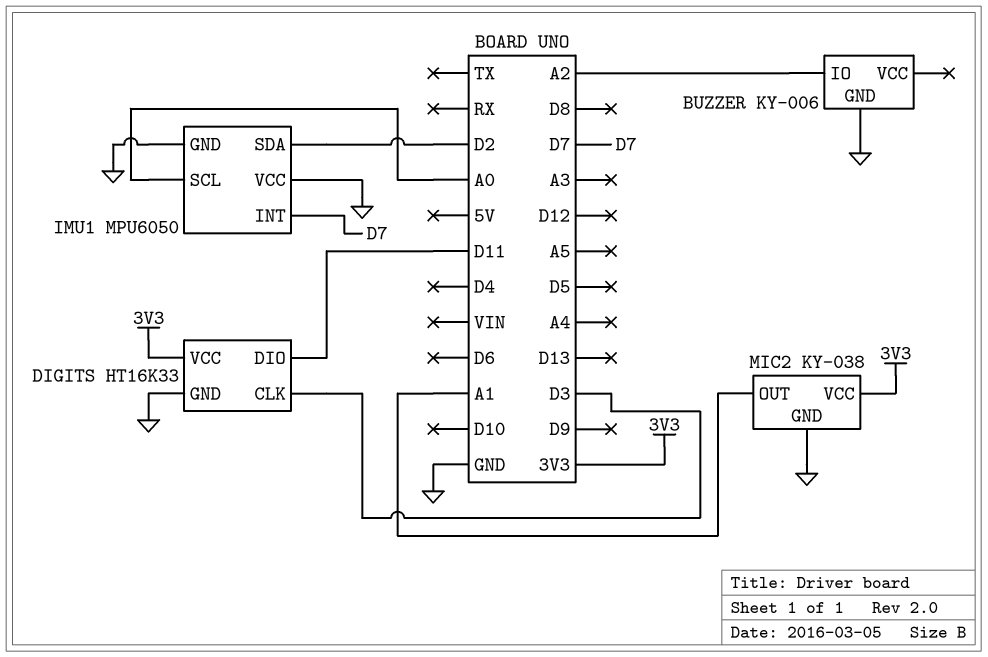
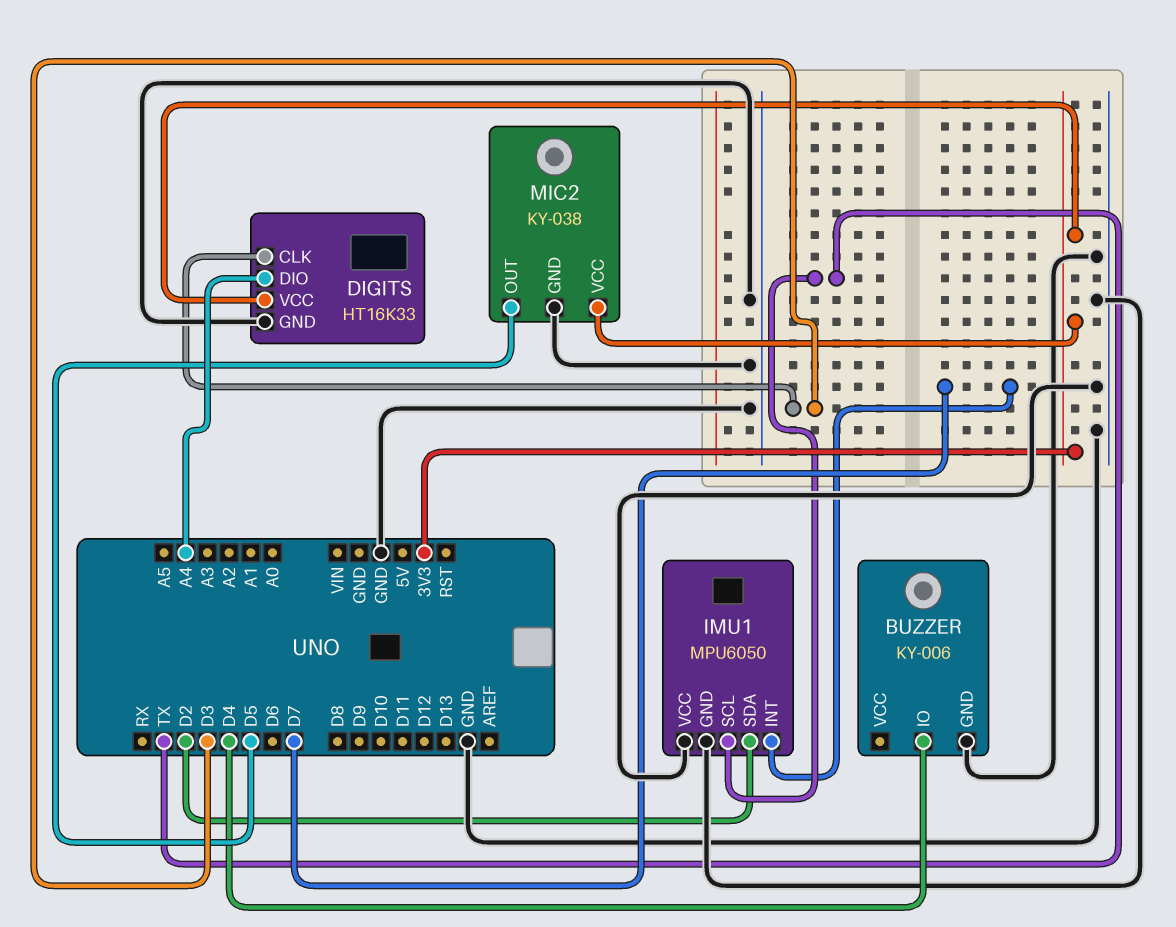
BUZZER pin IO: A2 -> D4
DIGITS pin DIO: D11 -> A4
IMU1 pin SCL: A0 -> TX
MIC2 pin OUT: A1 -> D5

